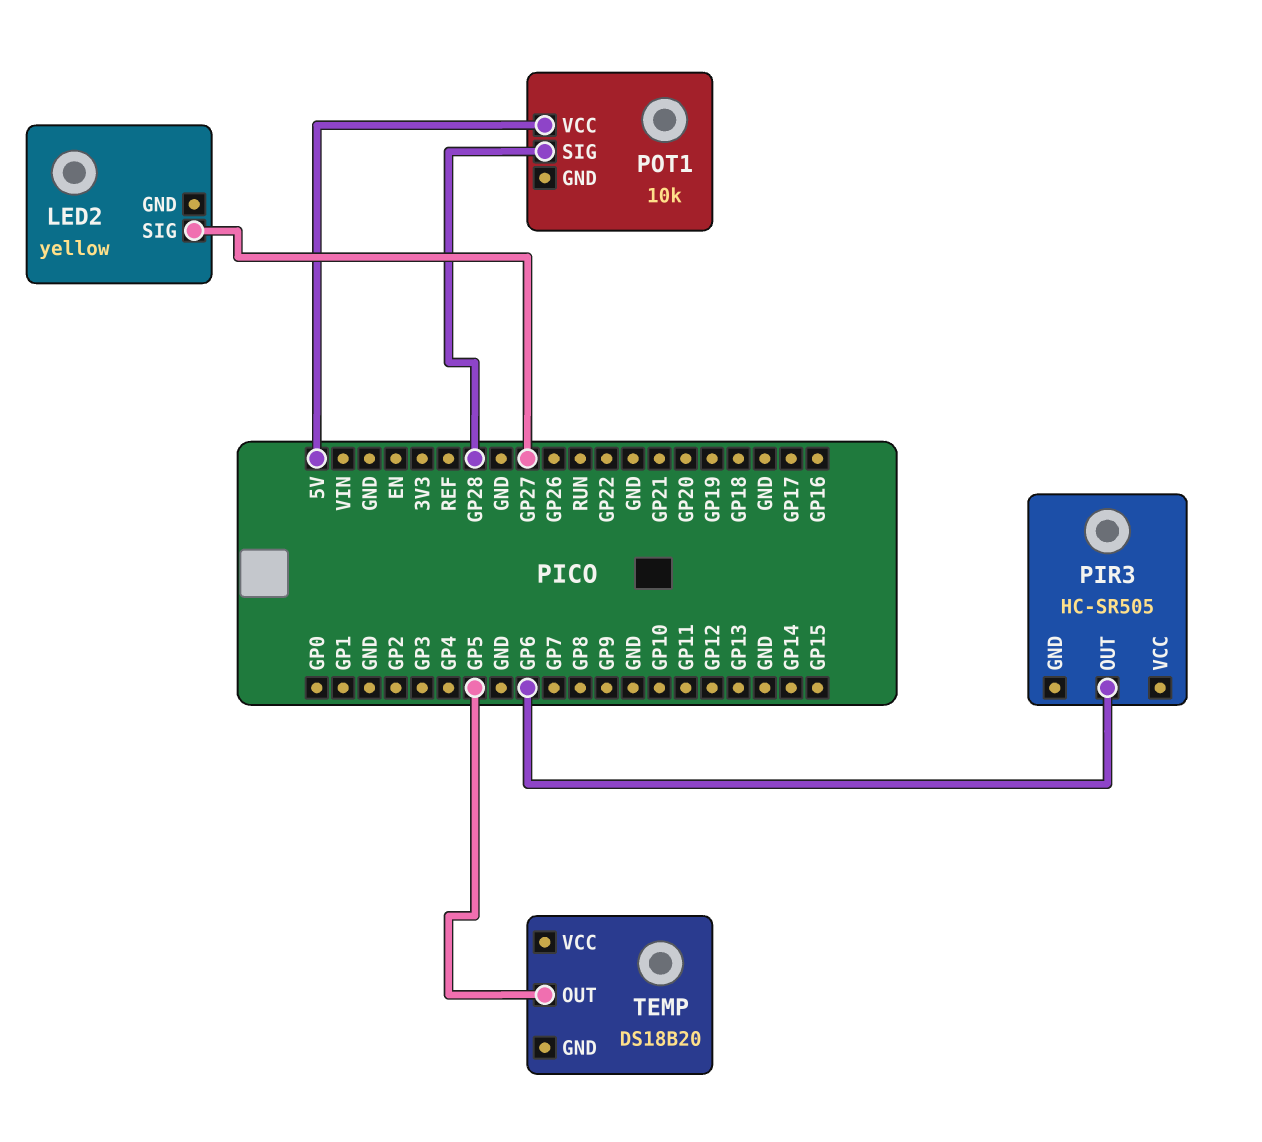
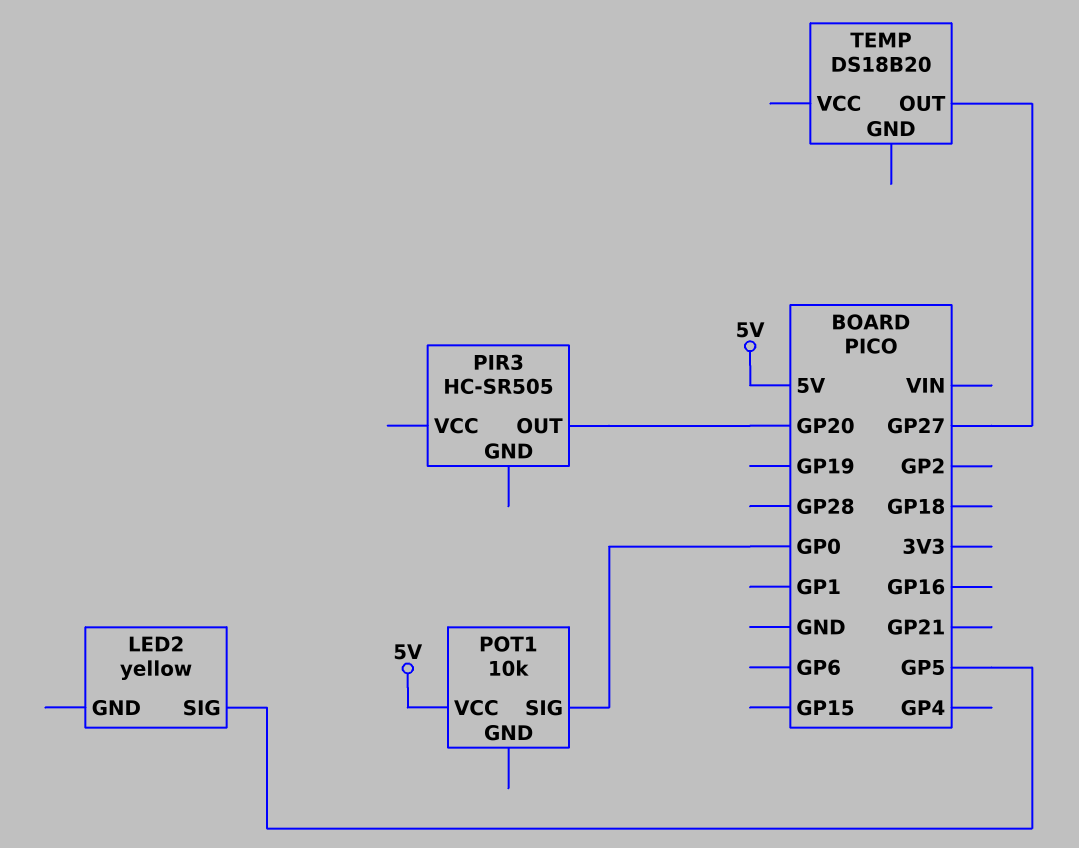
LED2 pin SIG: GP27 -> GP5
PIR3 pin OUT: GP6 -> GP20
POT1 pin SIG: GP28 -> GP0
TEMP pin OUT: GP5 -> GP27

